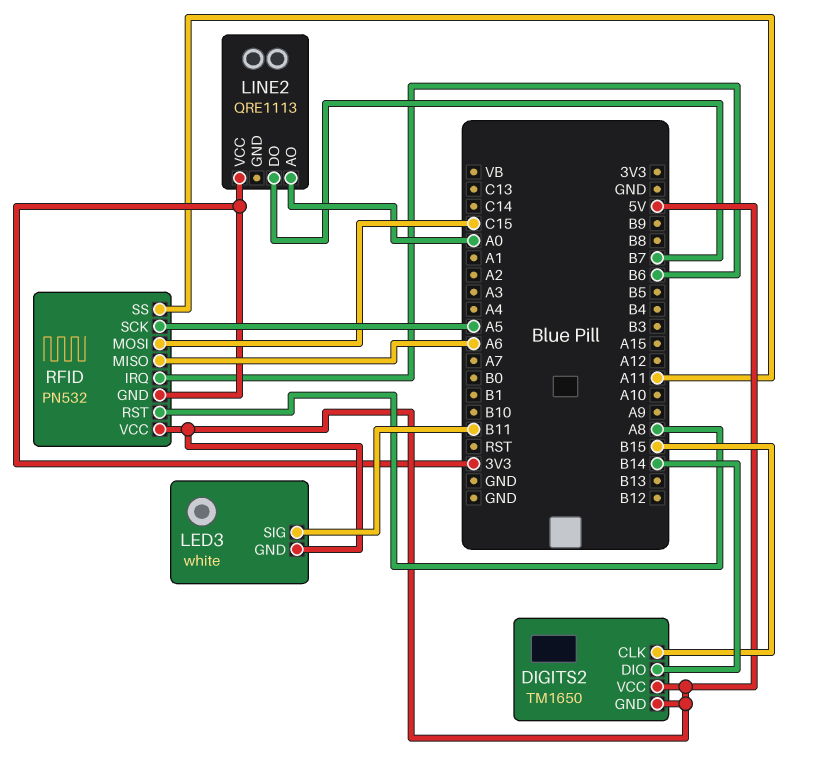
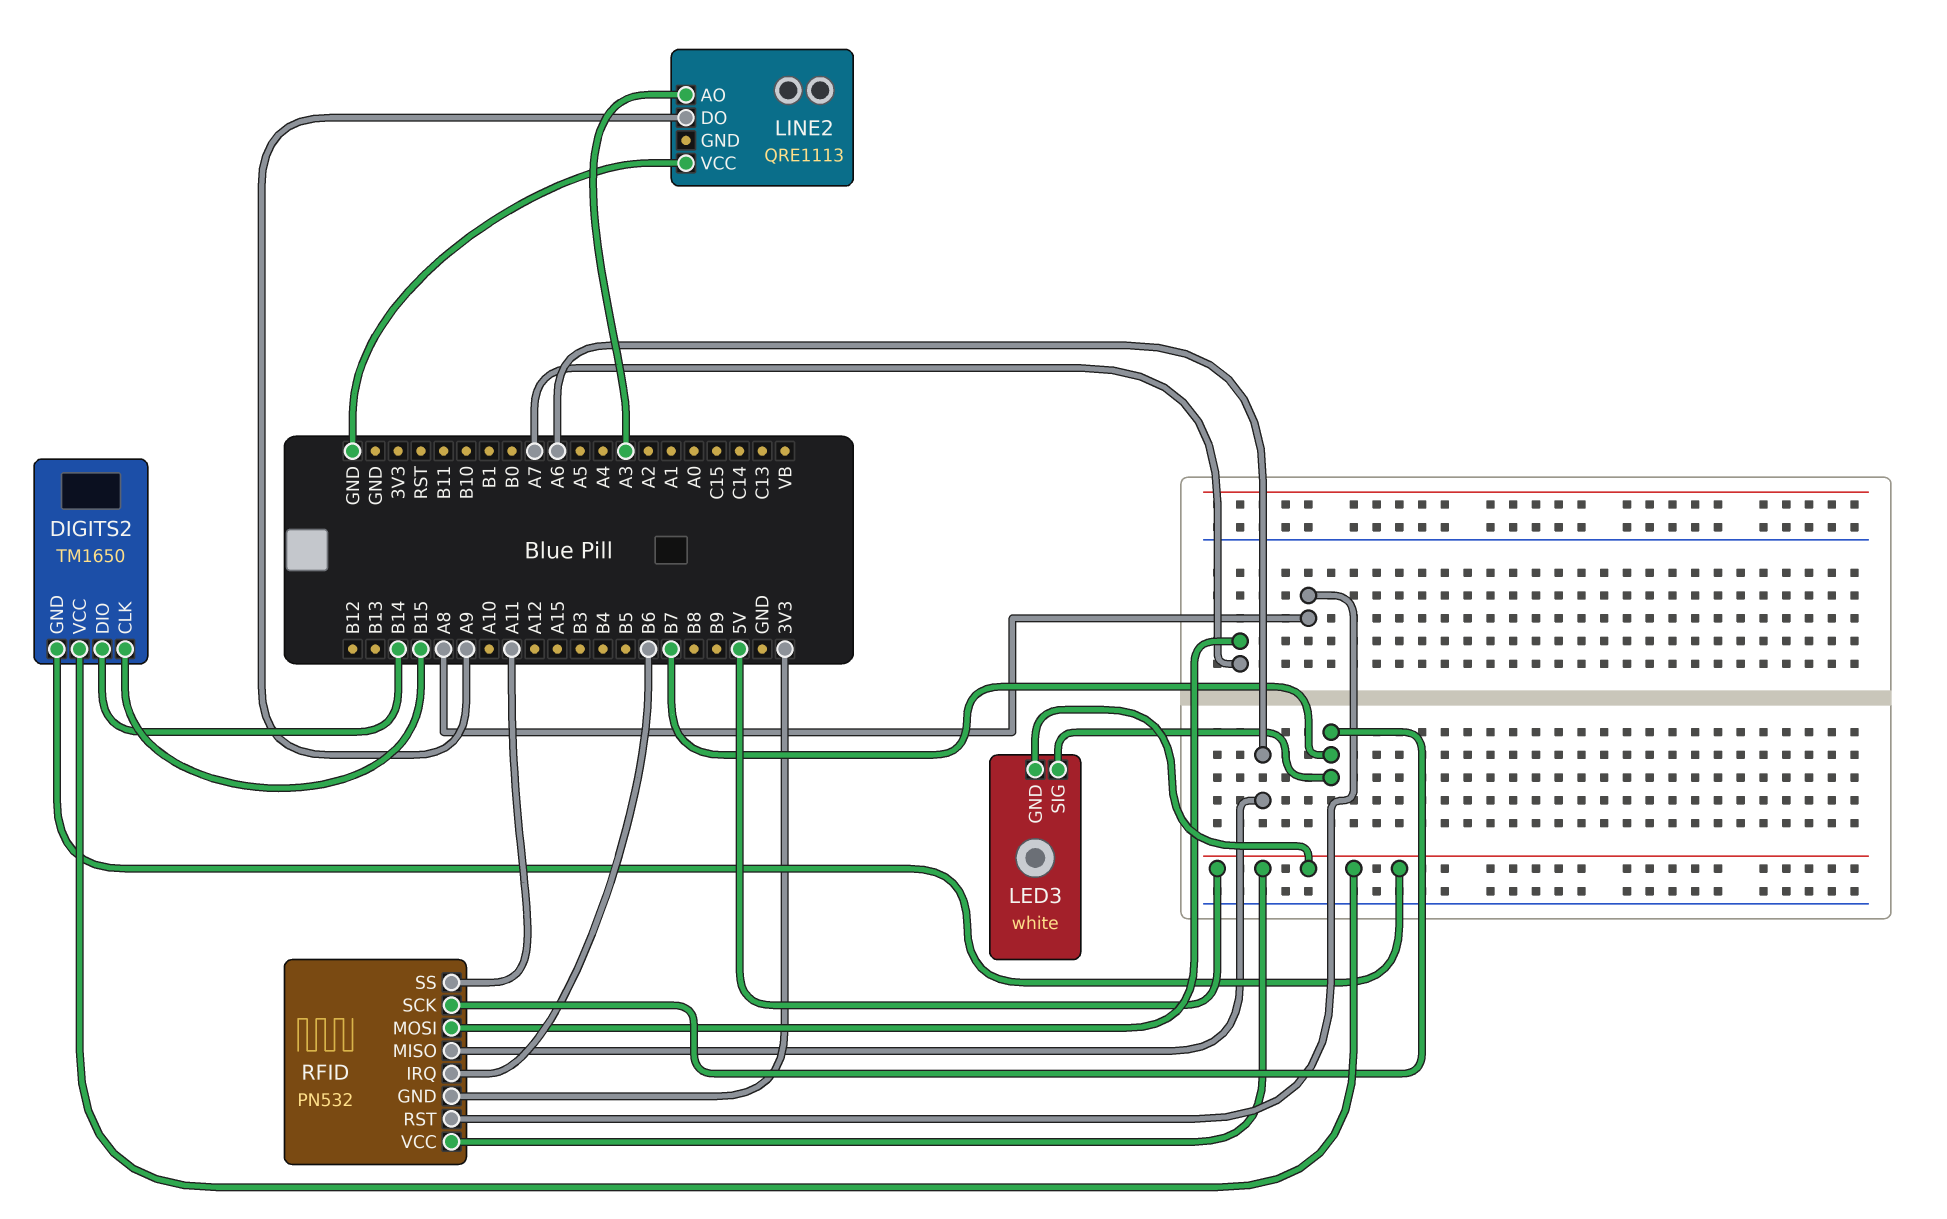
LED3 pin SIG: B11 -> B7
LINE2 pin AO: A0 -> A3
LINE2 pin DO: B7 -> A9
LINE2 pin VCC: 3V3 -> GND
RFID pin MOSI: C15 -> A7
RFID pin SCK: A5 -> B7

